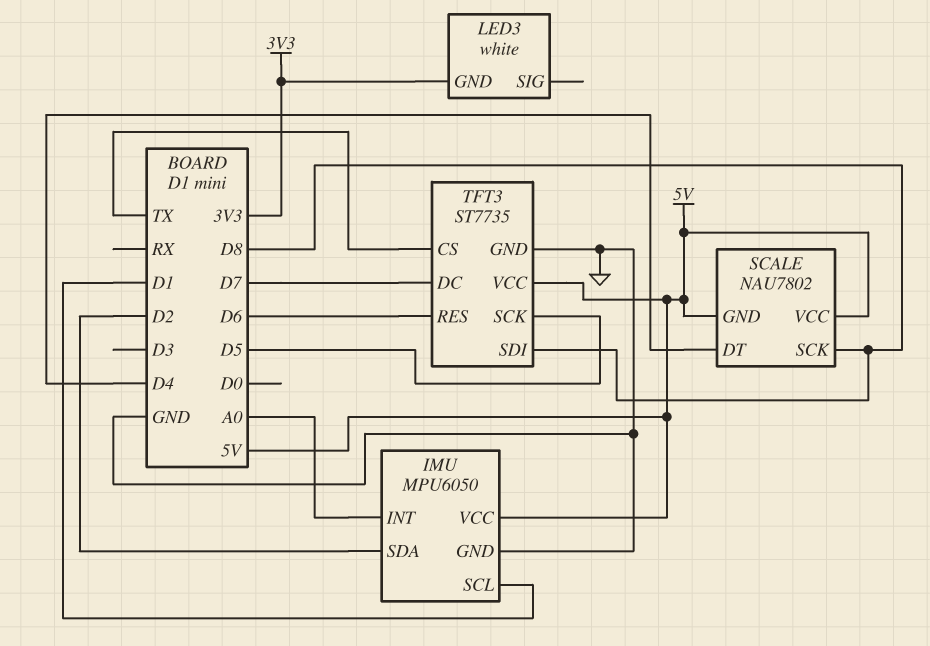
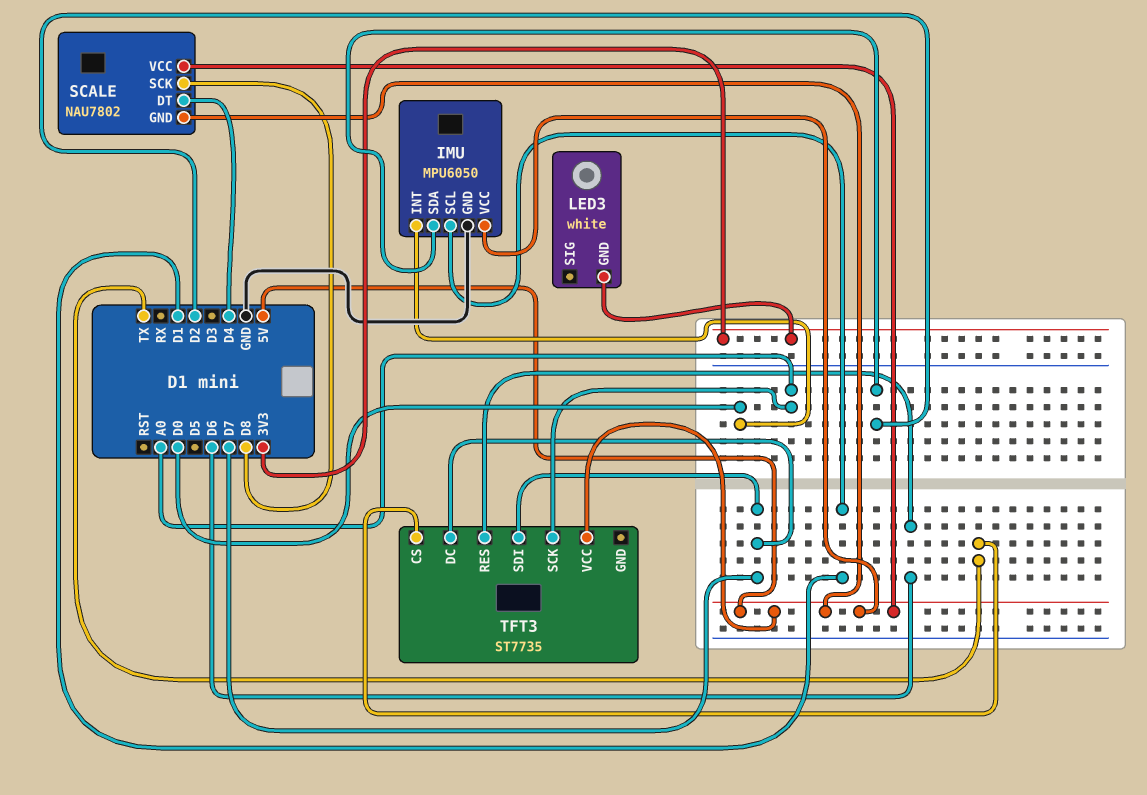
IMU pin INT: A0 -> D0
TFT3 pin GND: GND -> none
TFT3 pin SCK: D5 -> A0
TFT3 pin SDI: D8 -> D7

